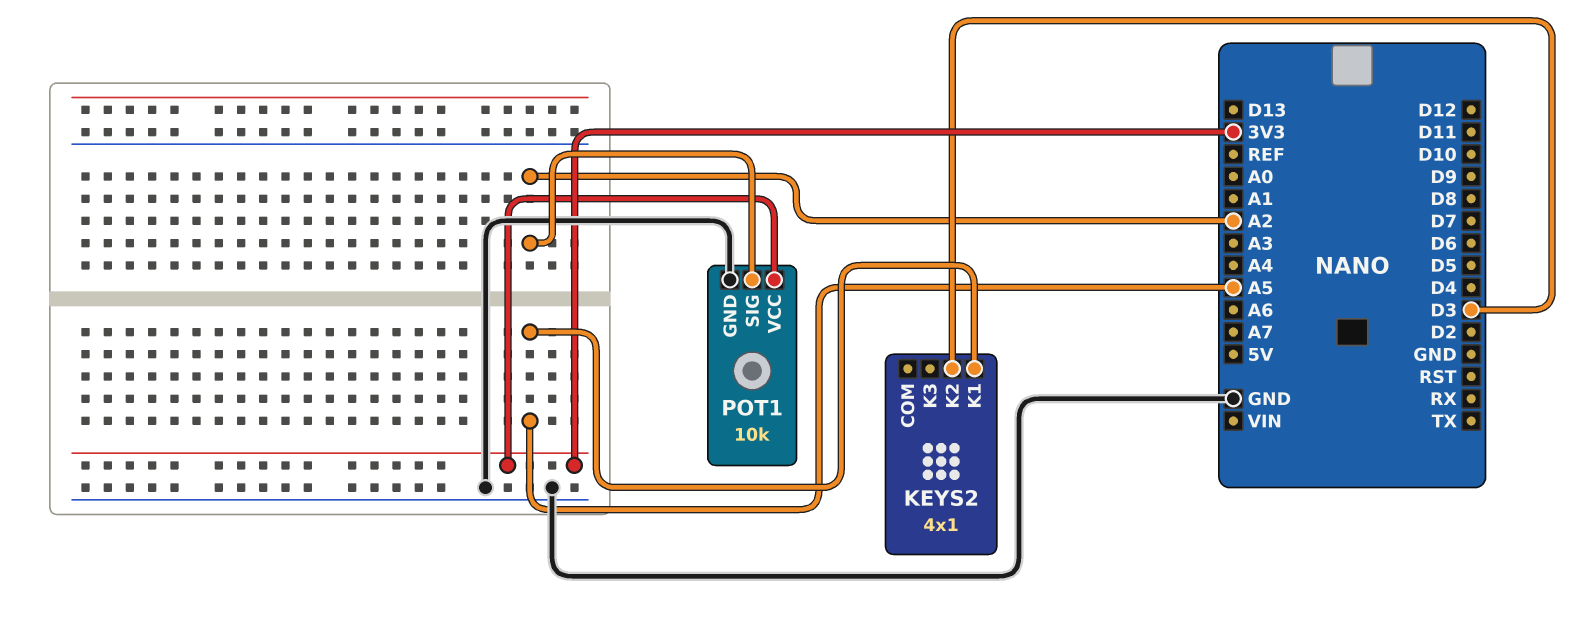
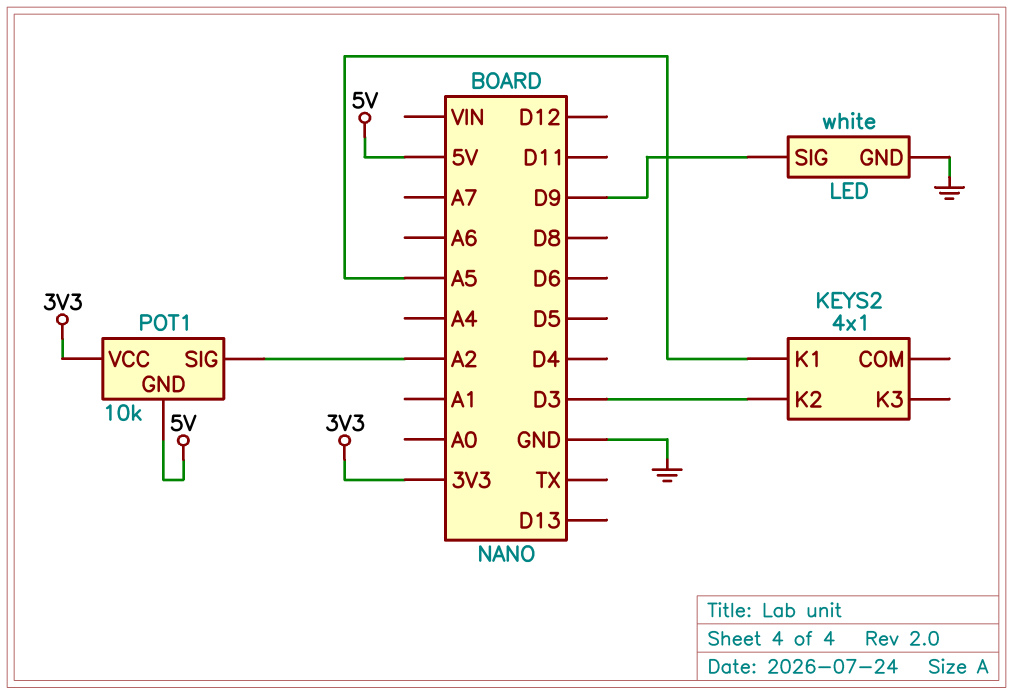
LED: none -> white
LED pin GND: none -> GND
LED pin SIG: none -> D9
POT1 pin GND: GND -> 5V

